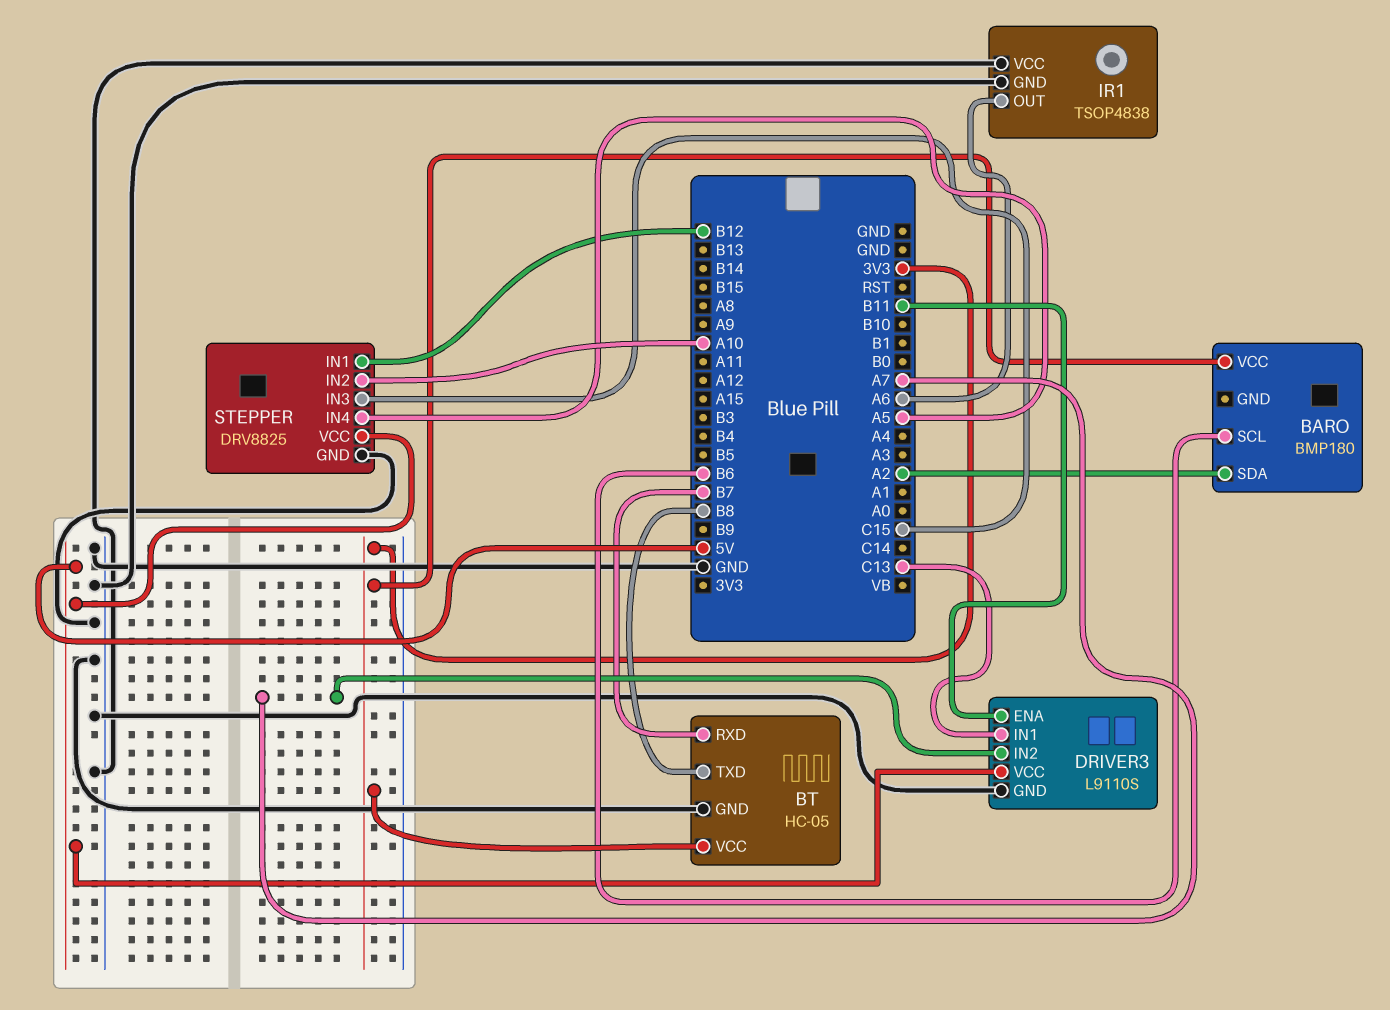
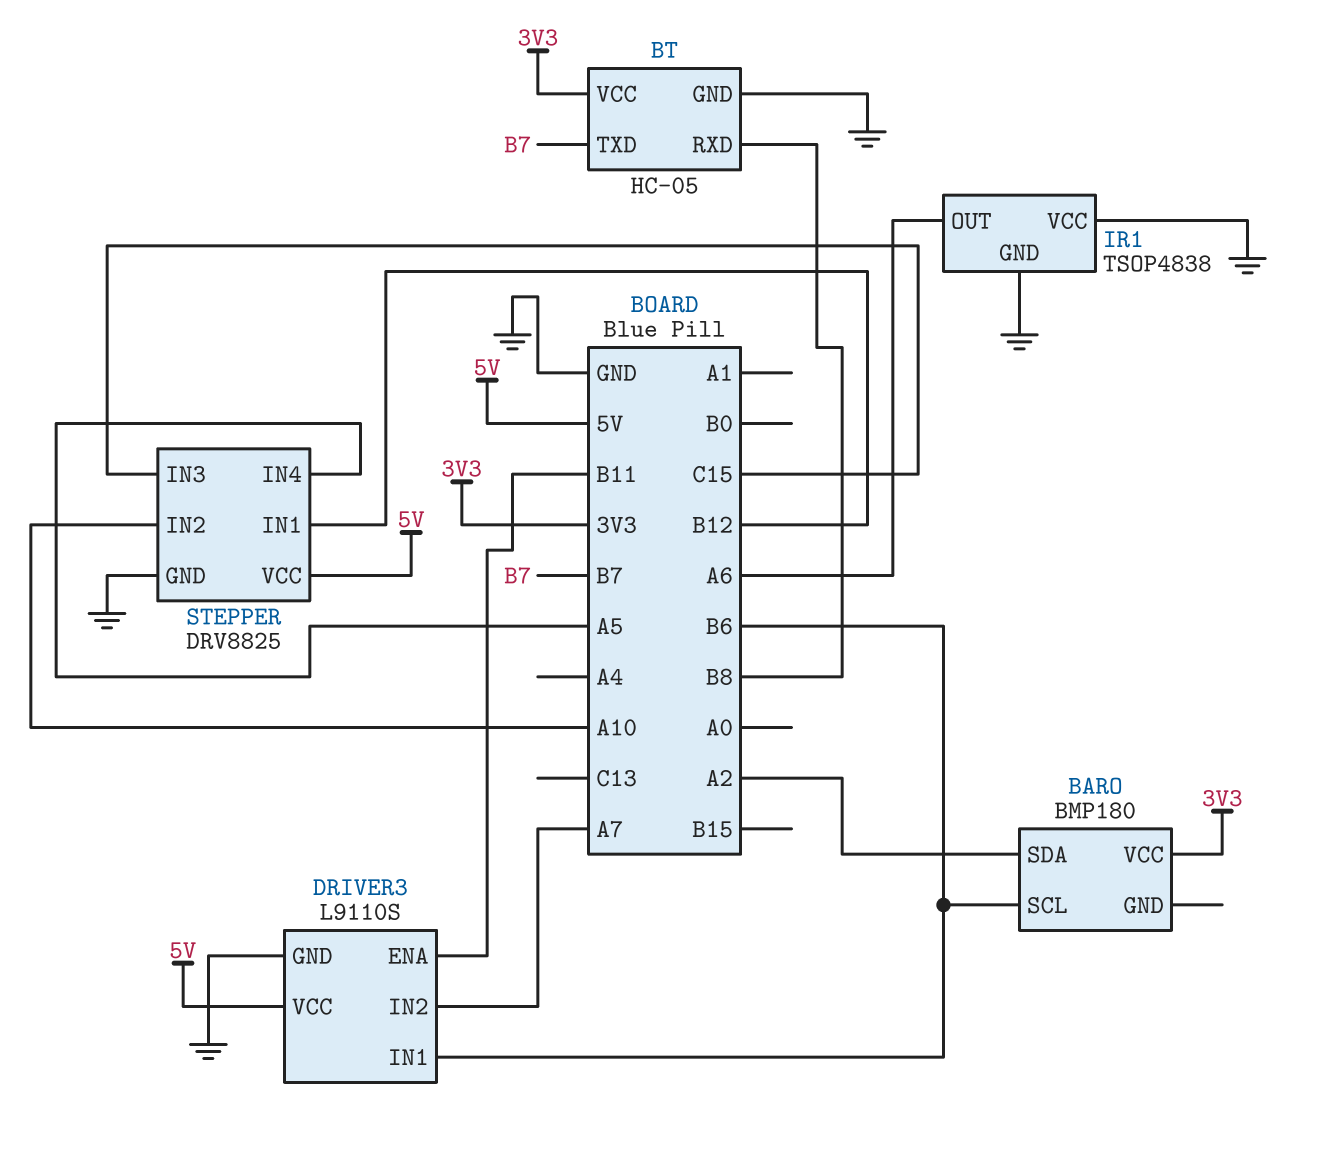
BT pin RXD: B7 -> B8
BT pin TXD: B8 -> B7
DRIVER3 pin IN1: C13 -> B6

